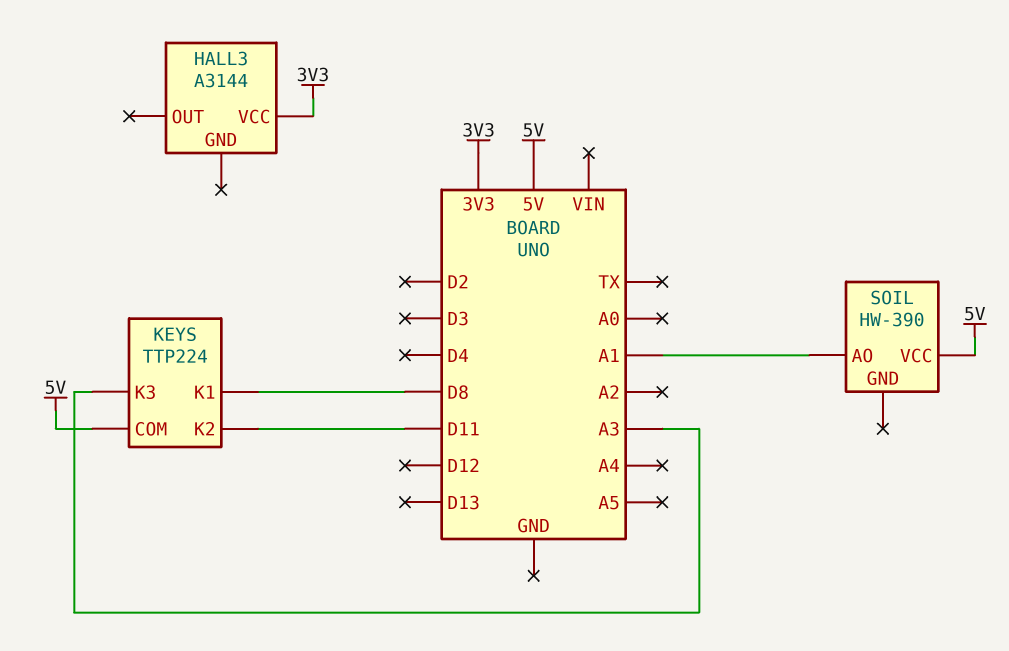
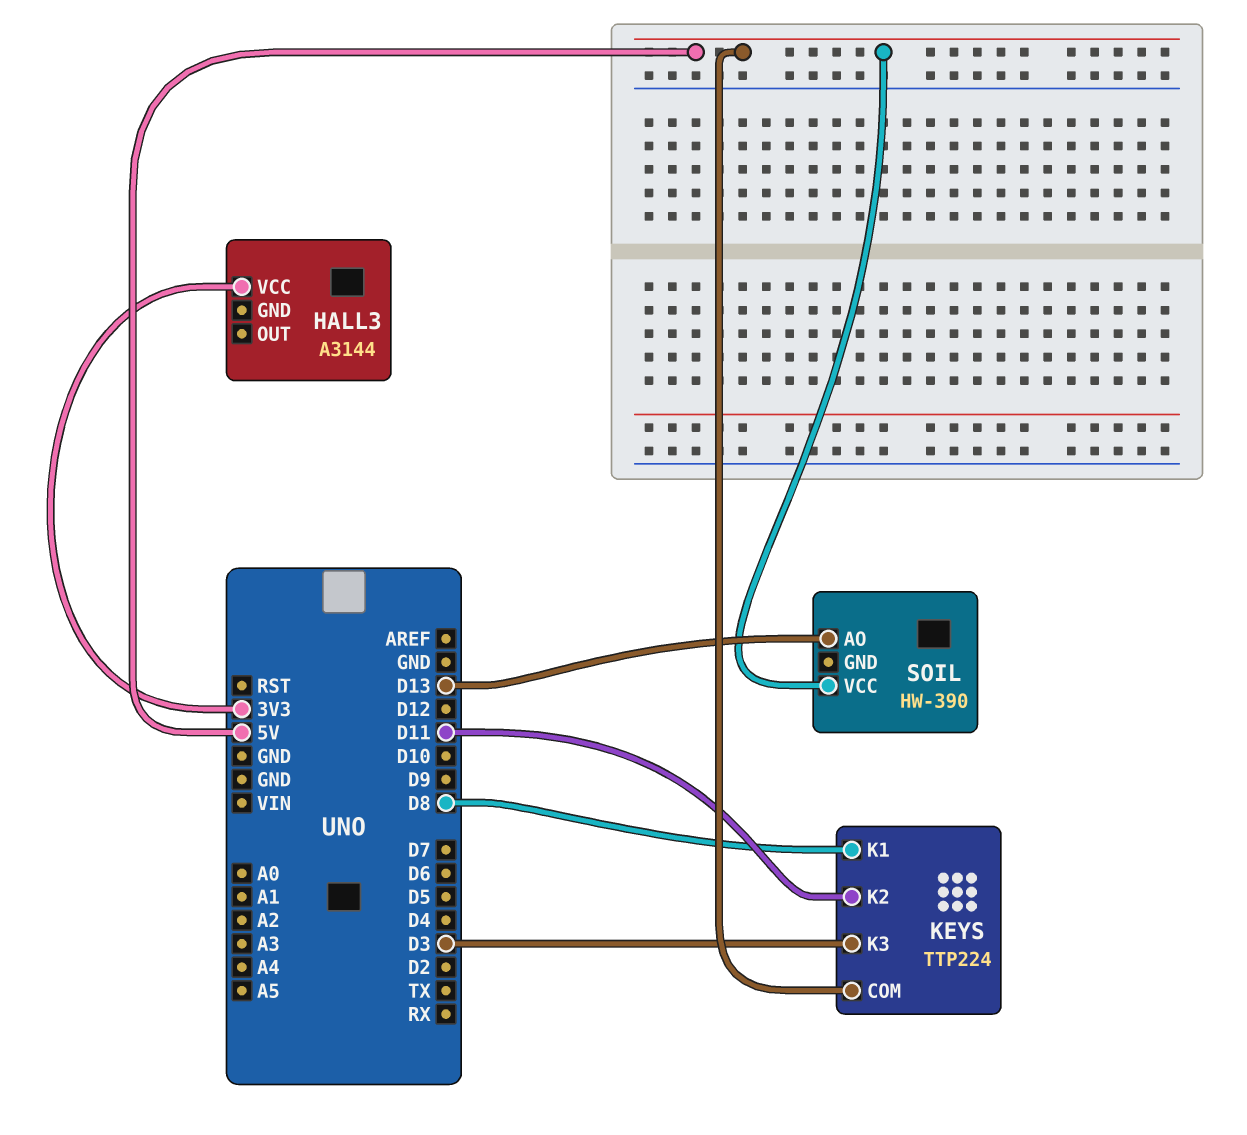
KEYS pin K3: A3 -> D3
SOIL pin AO: A1 -> D13

